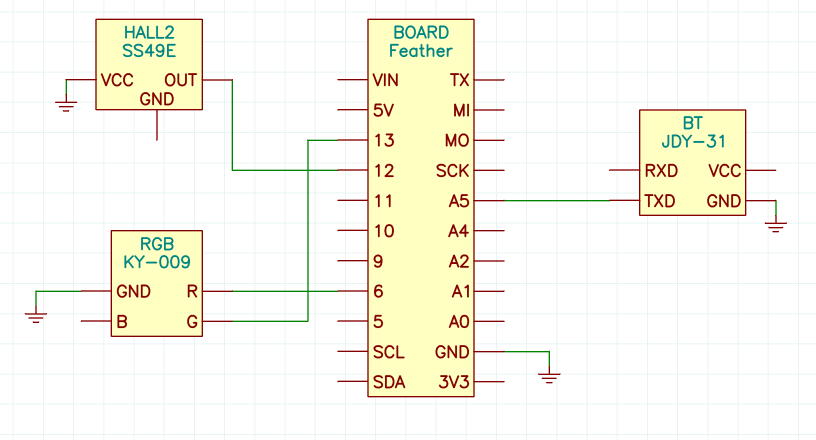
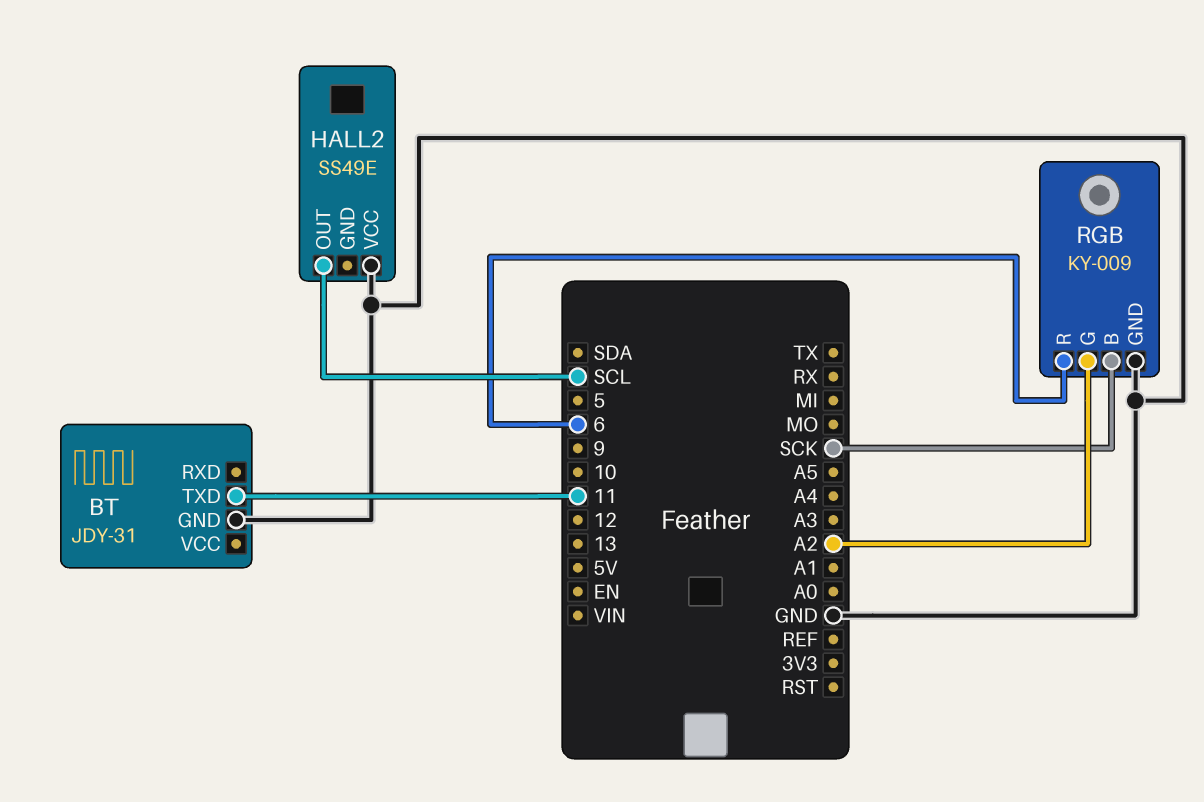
BT pin TXD: A5 -> 11
HALL2 pin OUT: 12 -> SCL
RGB pin B: none -> SCK
RGB pin G: 13 -> A2

